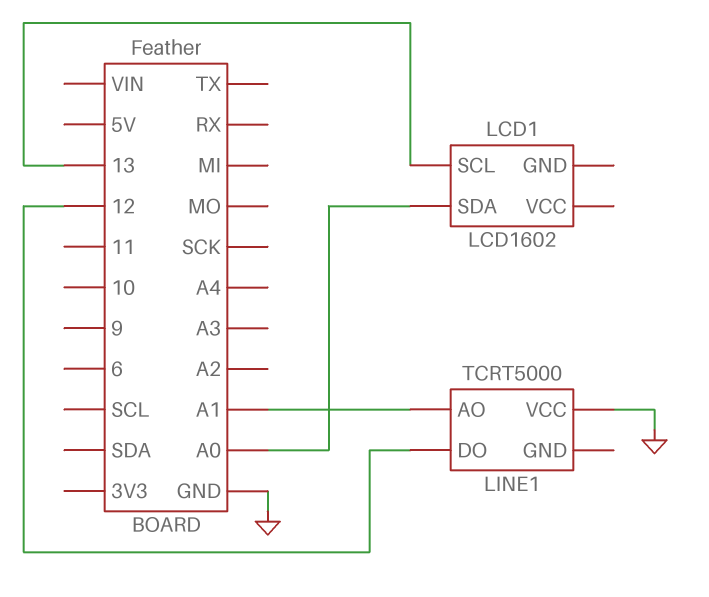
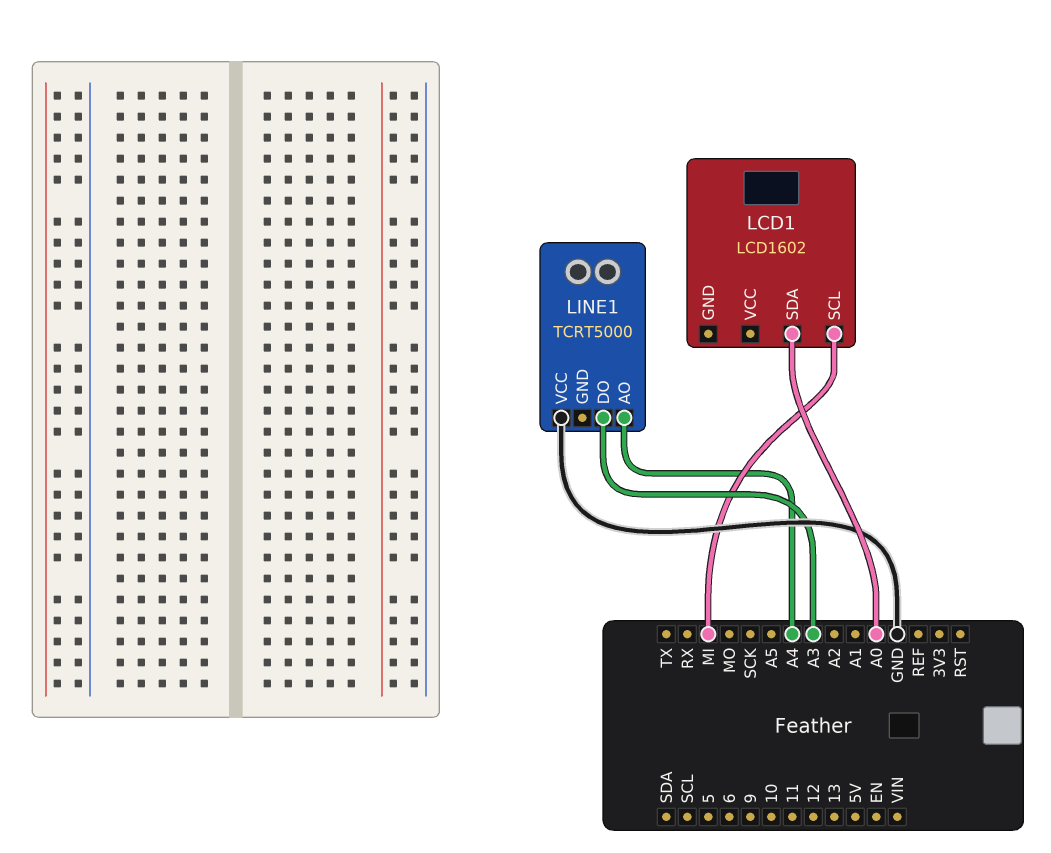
LCD1 pin SCL: 13 -> MI
LINE1 pin AO: A1 -> A4
LINE1 pin DO: 12 -> A3

